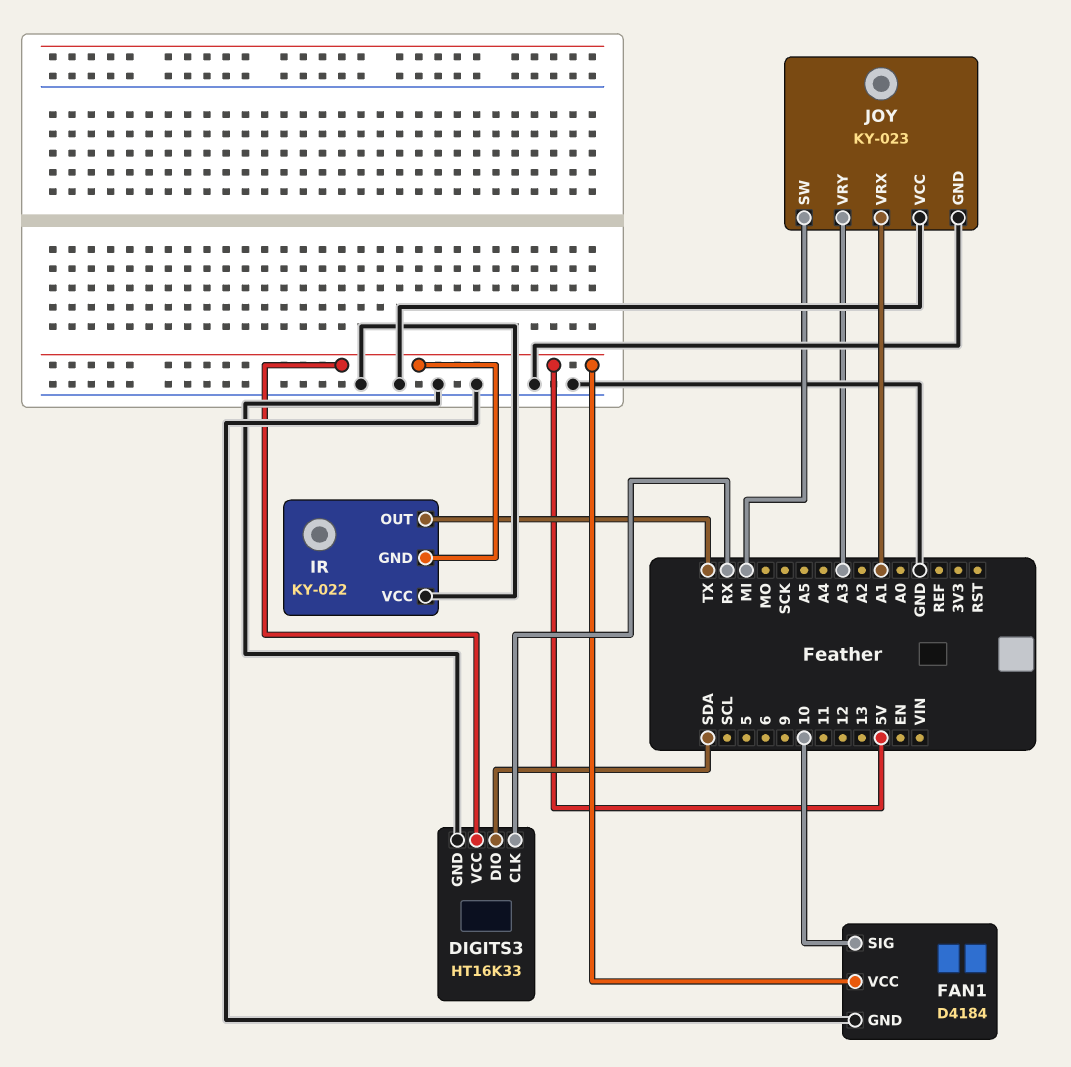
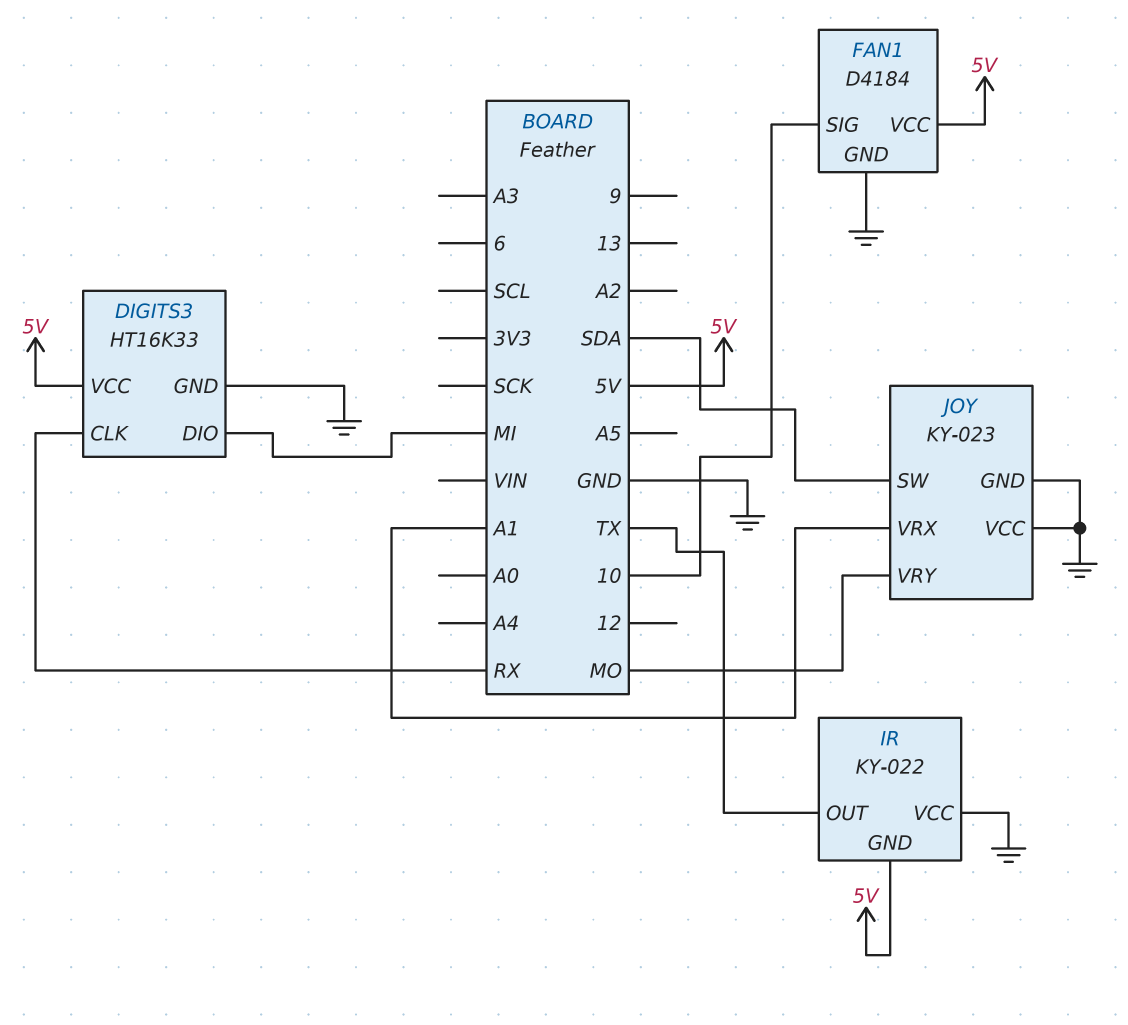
DIGITS3 pin DIO: SDA -> MI
JOY pin SW: MI -> SDA
JOY pin VRY: A3 -> MO

